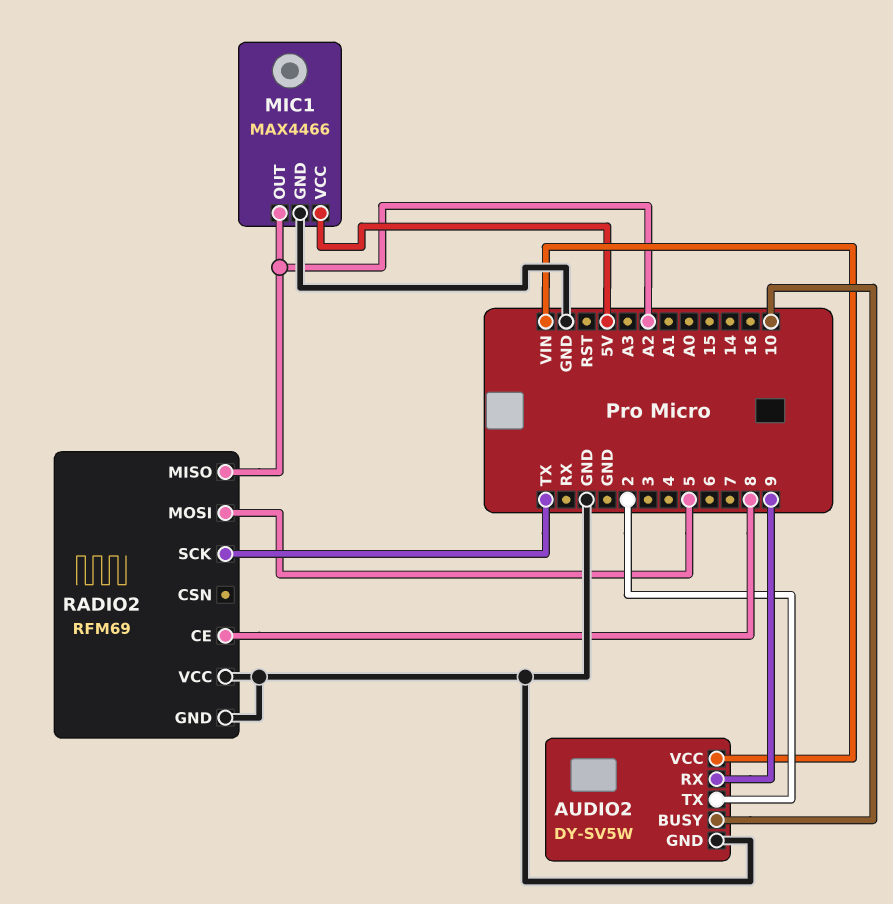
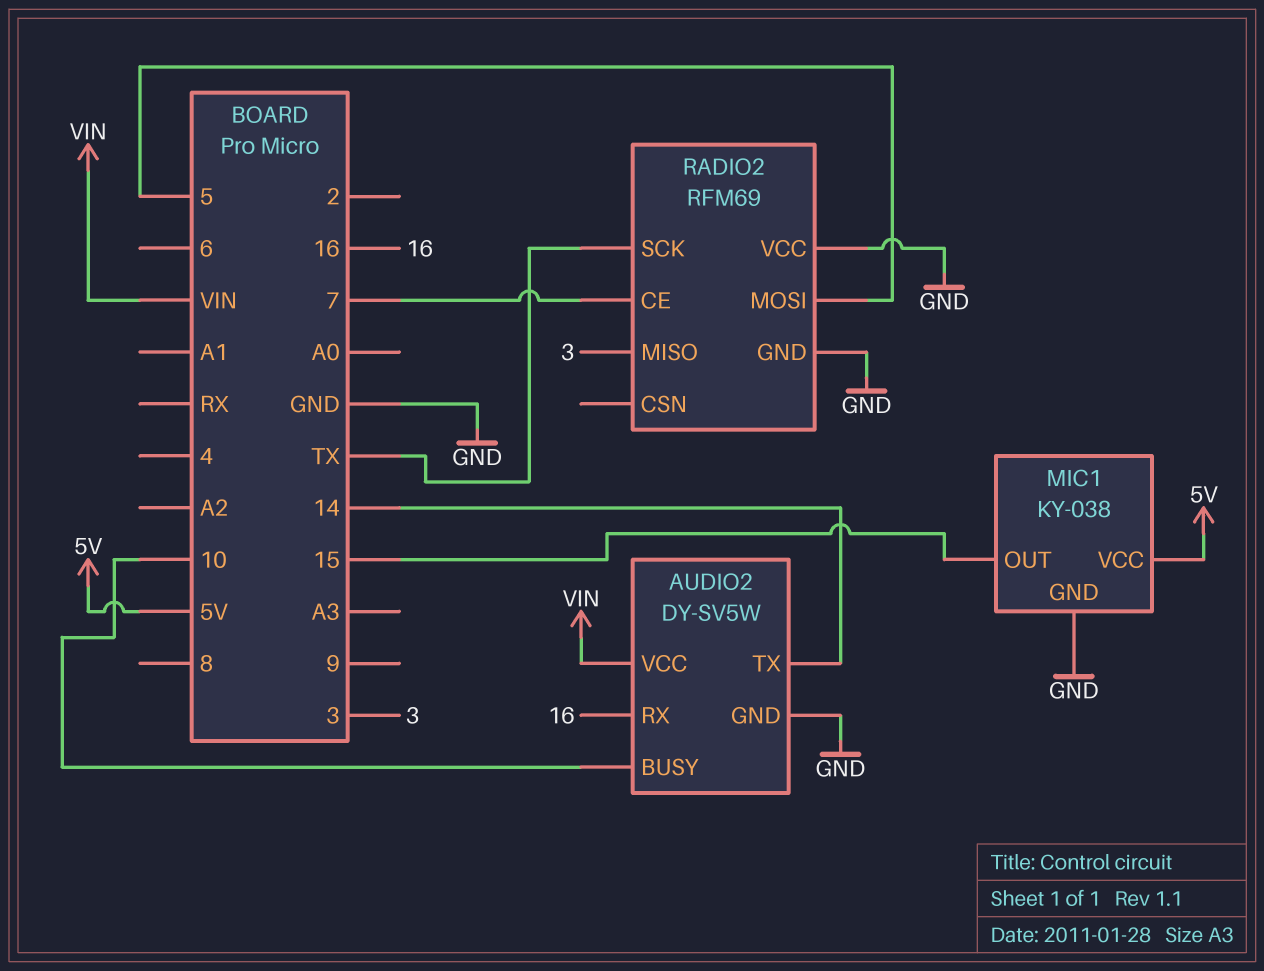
AUDIO2 pin RX: 9 -> 16
AUDIO2 pin TX: 2 -> 14
MIC1: MAX4466 -> KY-038
MIC1 pin OUT: A2 -> 15
RADIO2 pin CE: 8 -> 7
RADIO2 pin MISO: A2 -> 3

